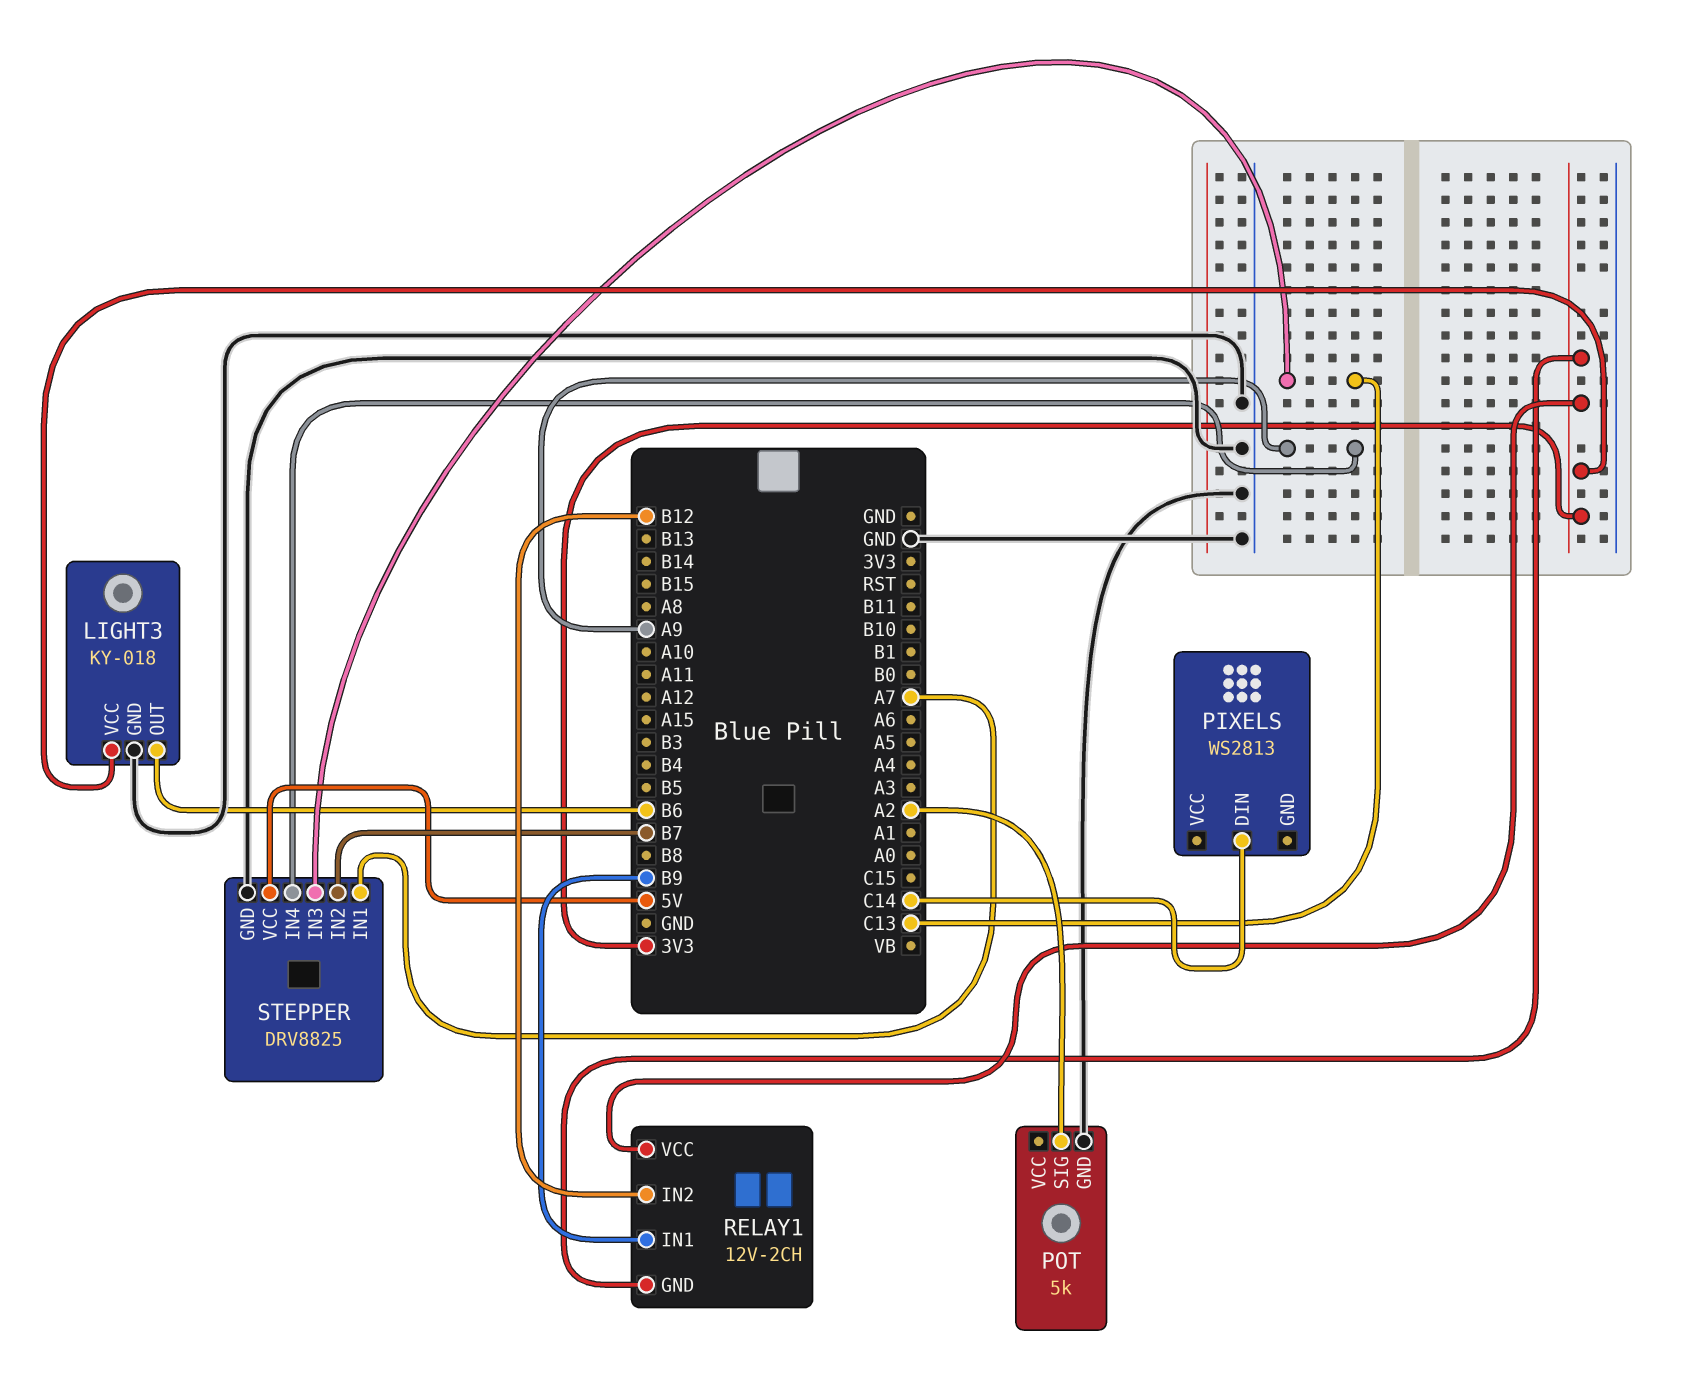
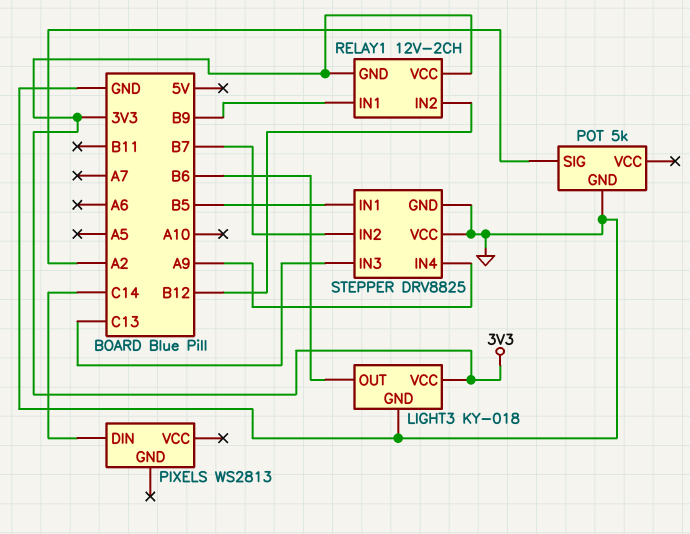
STEPPER pin IN1: A7 -> B5
STEPPER pin VCC: 5V -> GND

